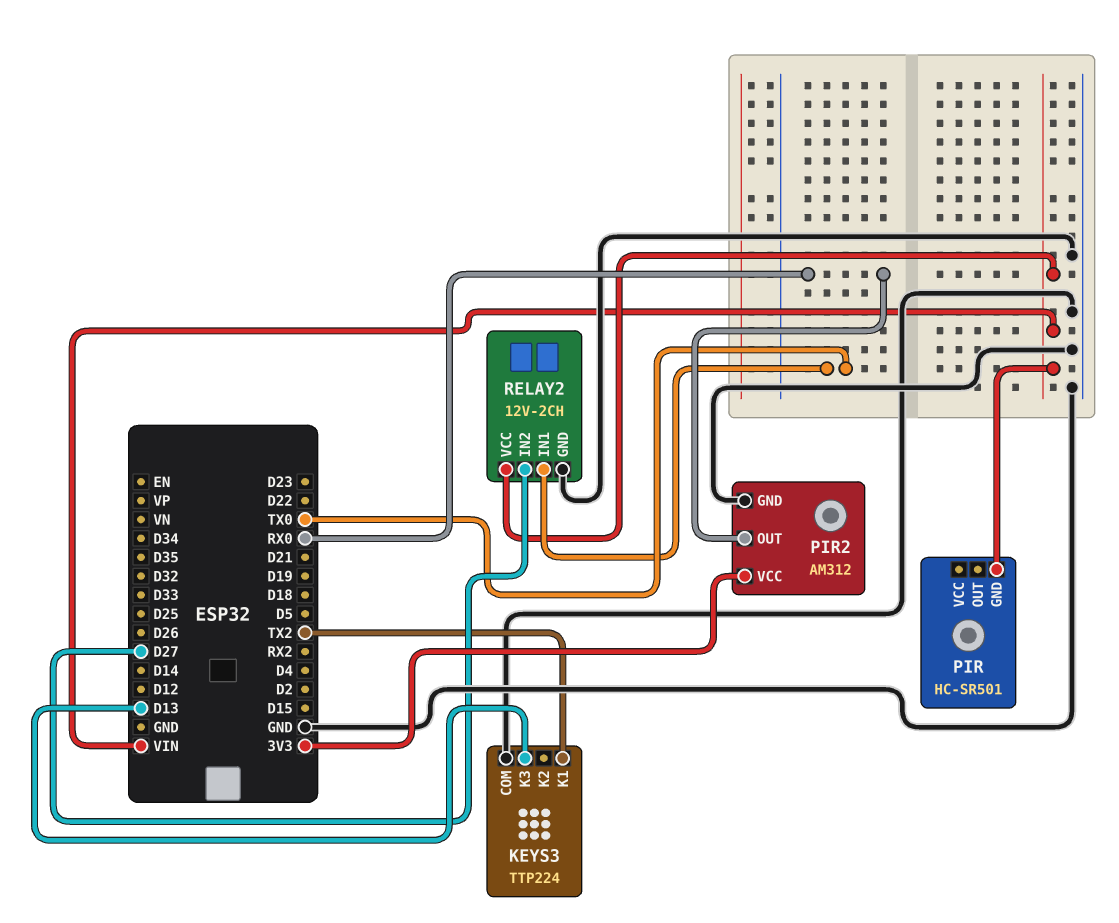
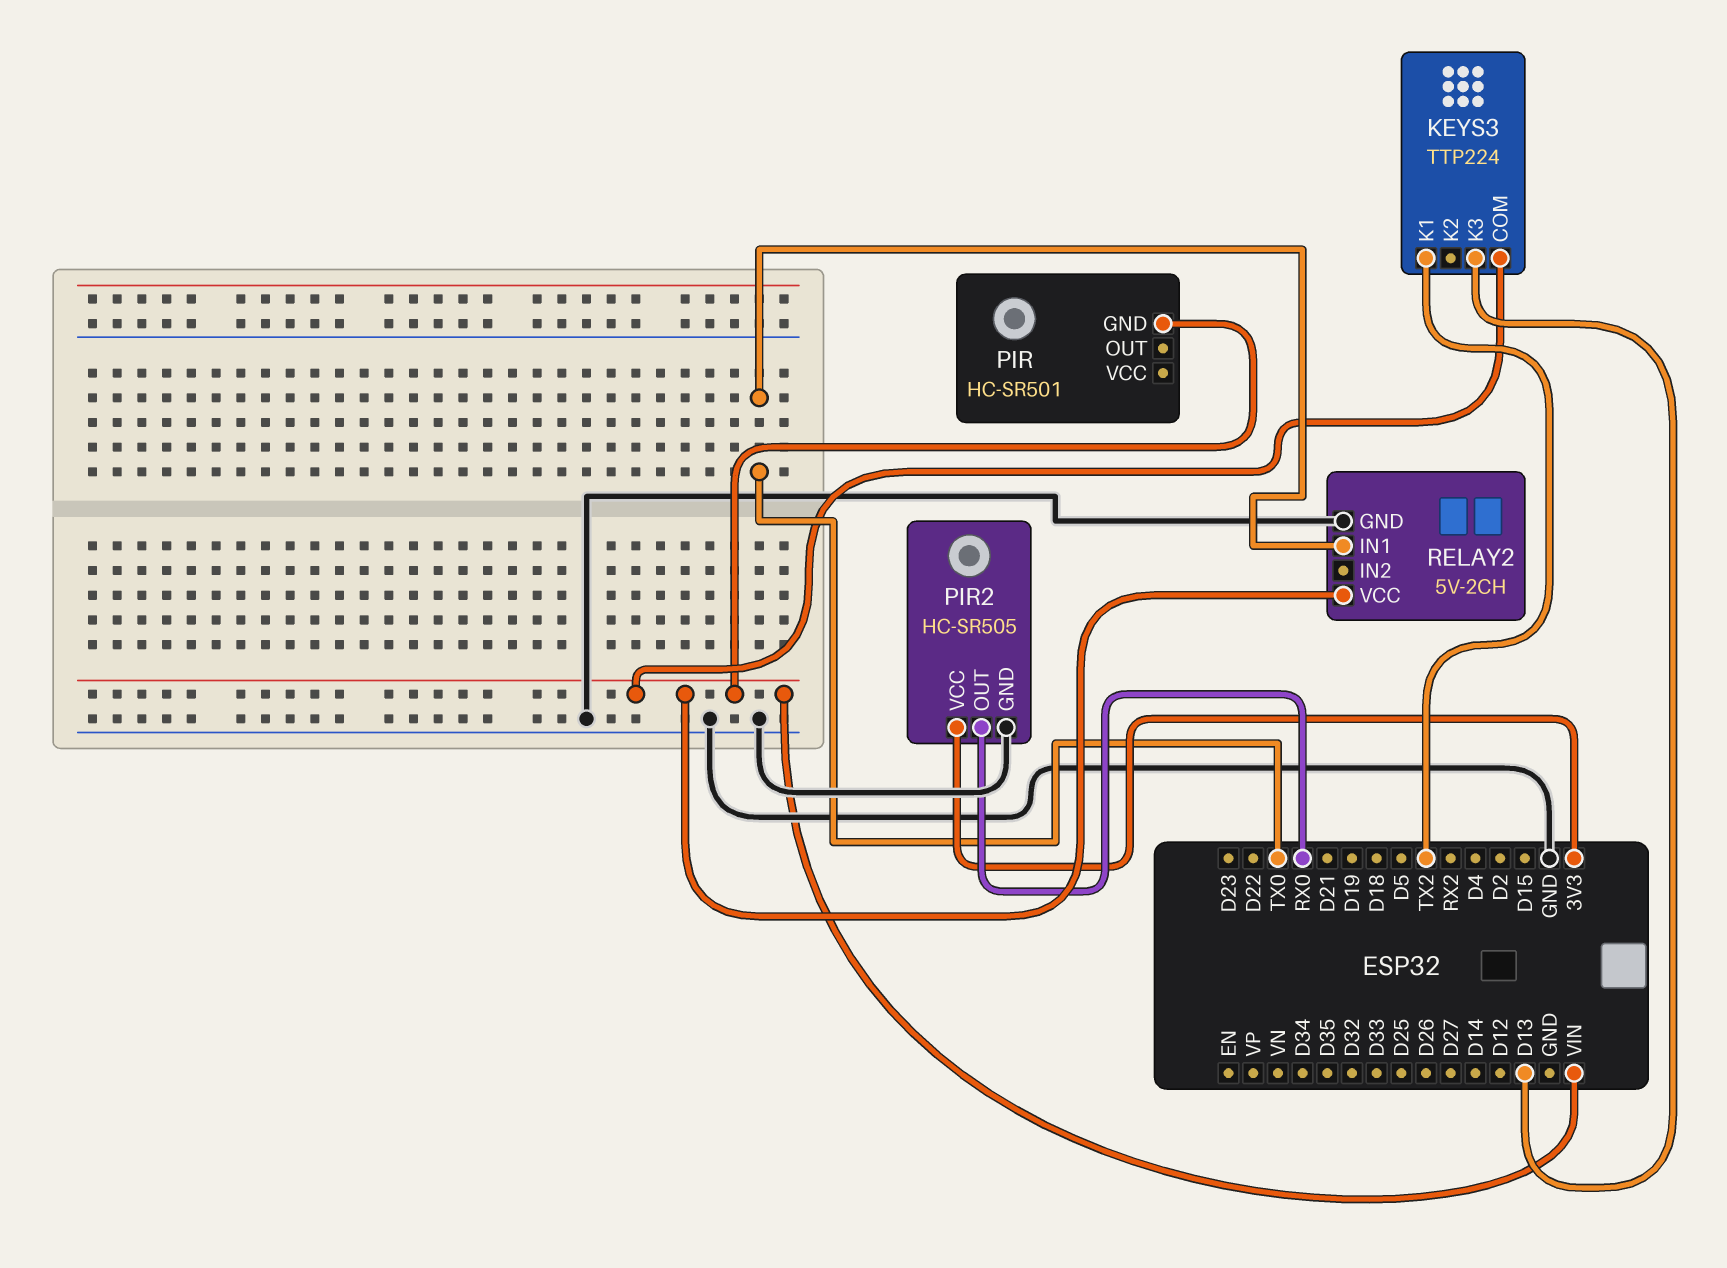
KEYS3 pin COM: GND -> VIN
PIR2: AM312 -> HC-SR505
RELAY2: 12V-2CH -> 5V-2CH
RELAY2 pin IN2: D27 -> none

